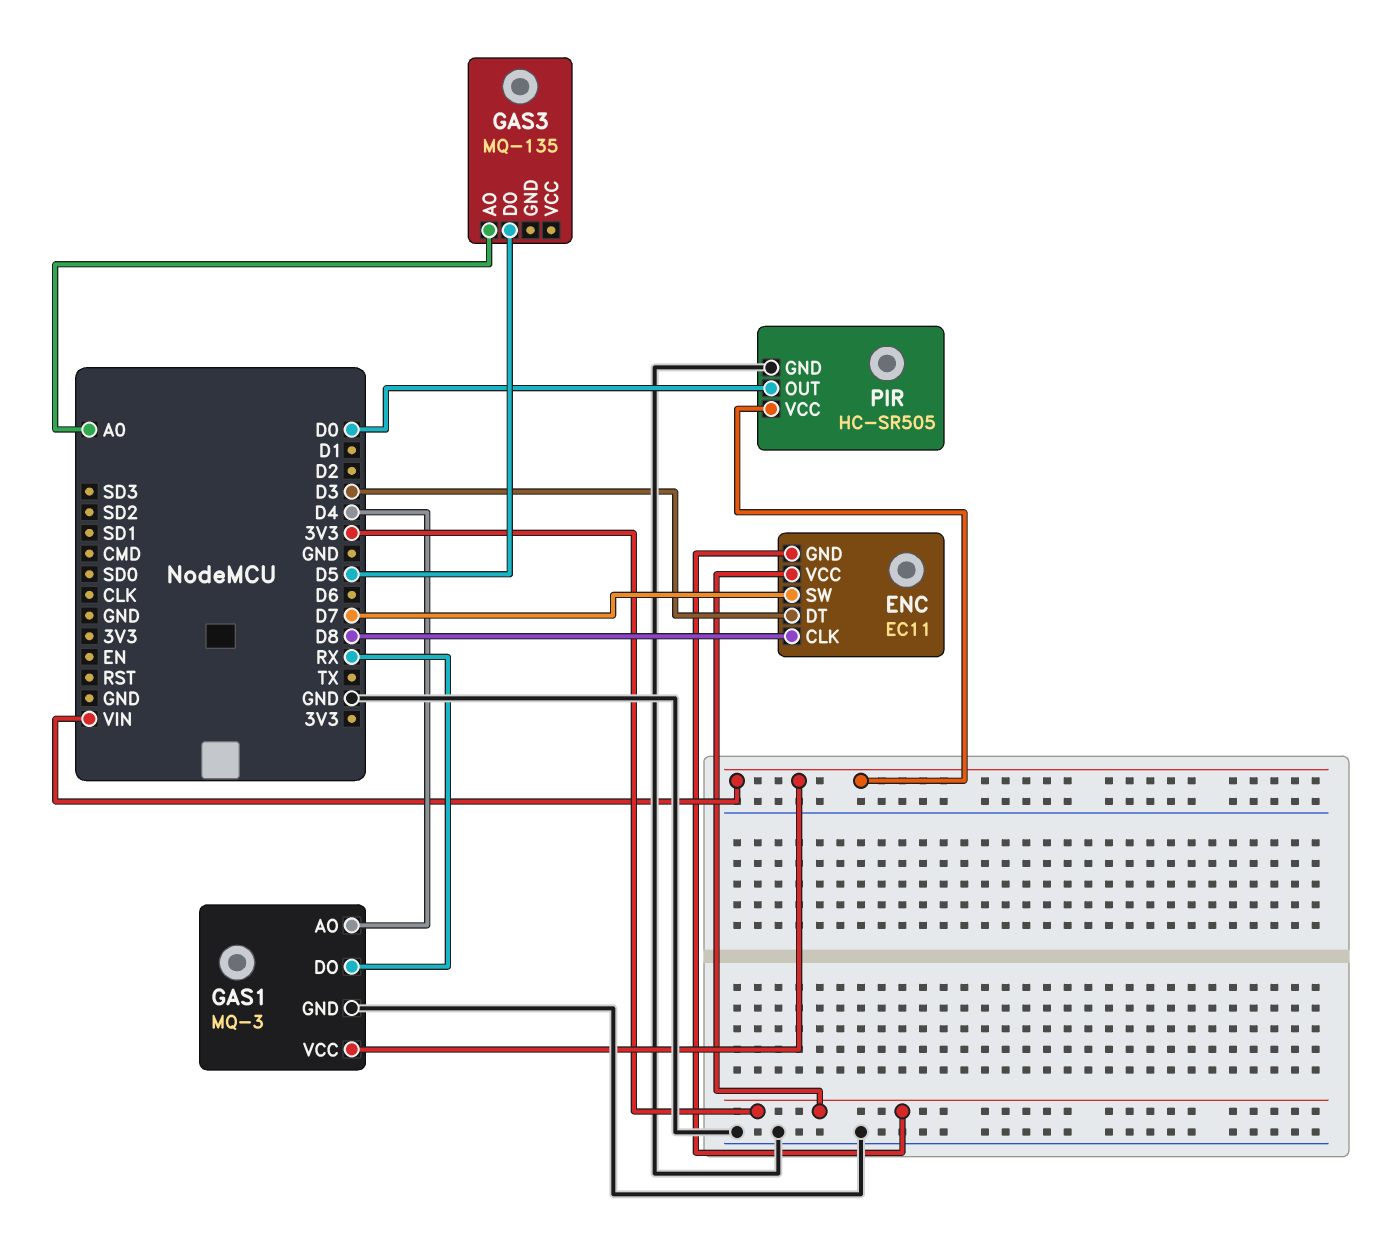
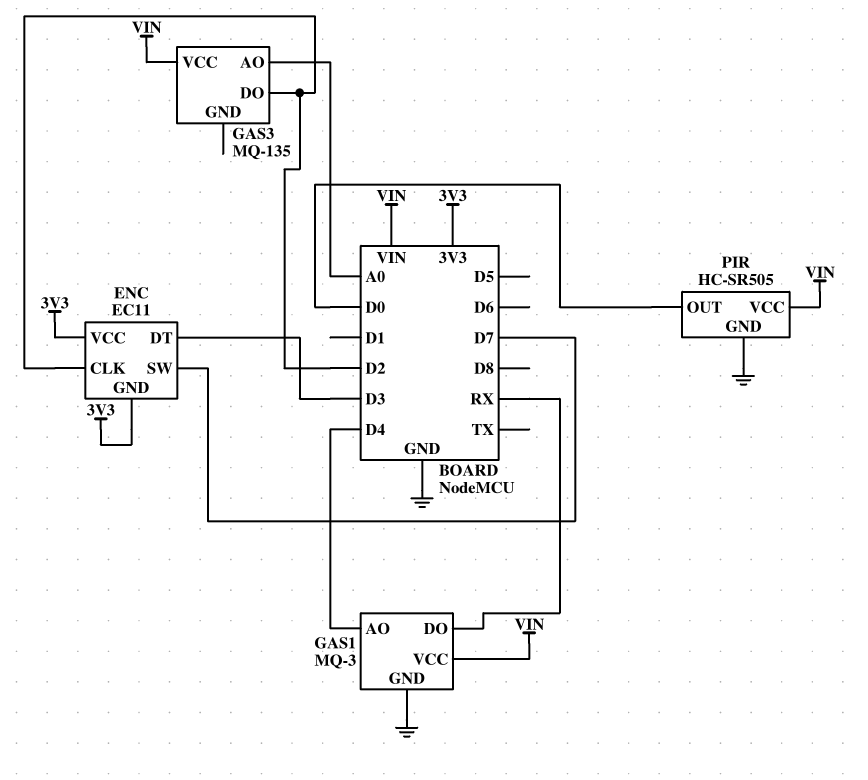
ENC pin CLK: D8 -> D2
GAS3 pin DO: D5 -> D2
GAS3 pin VCC: none -> VIN

